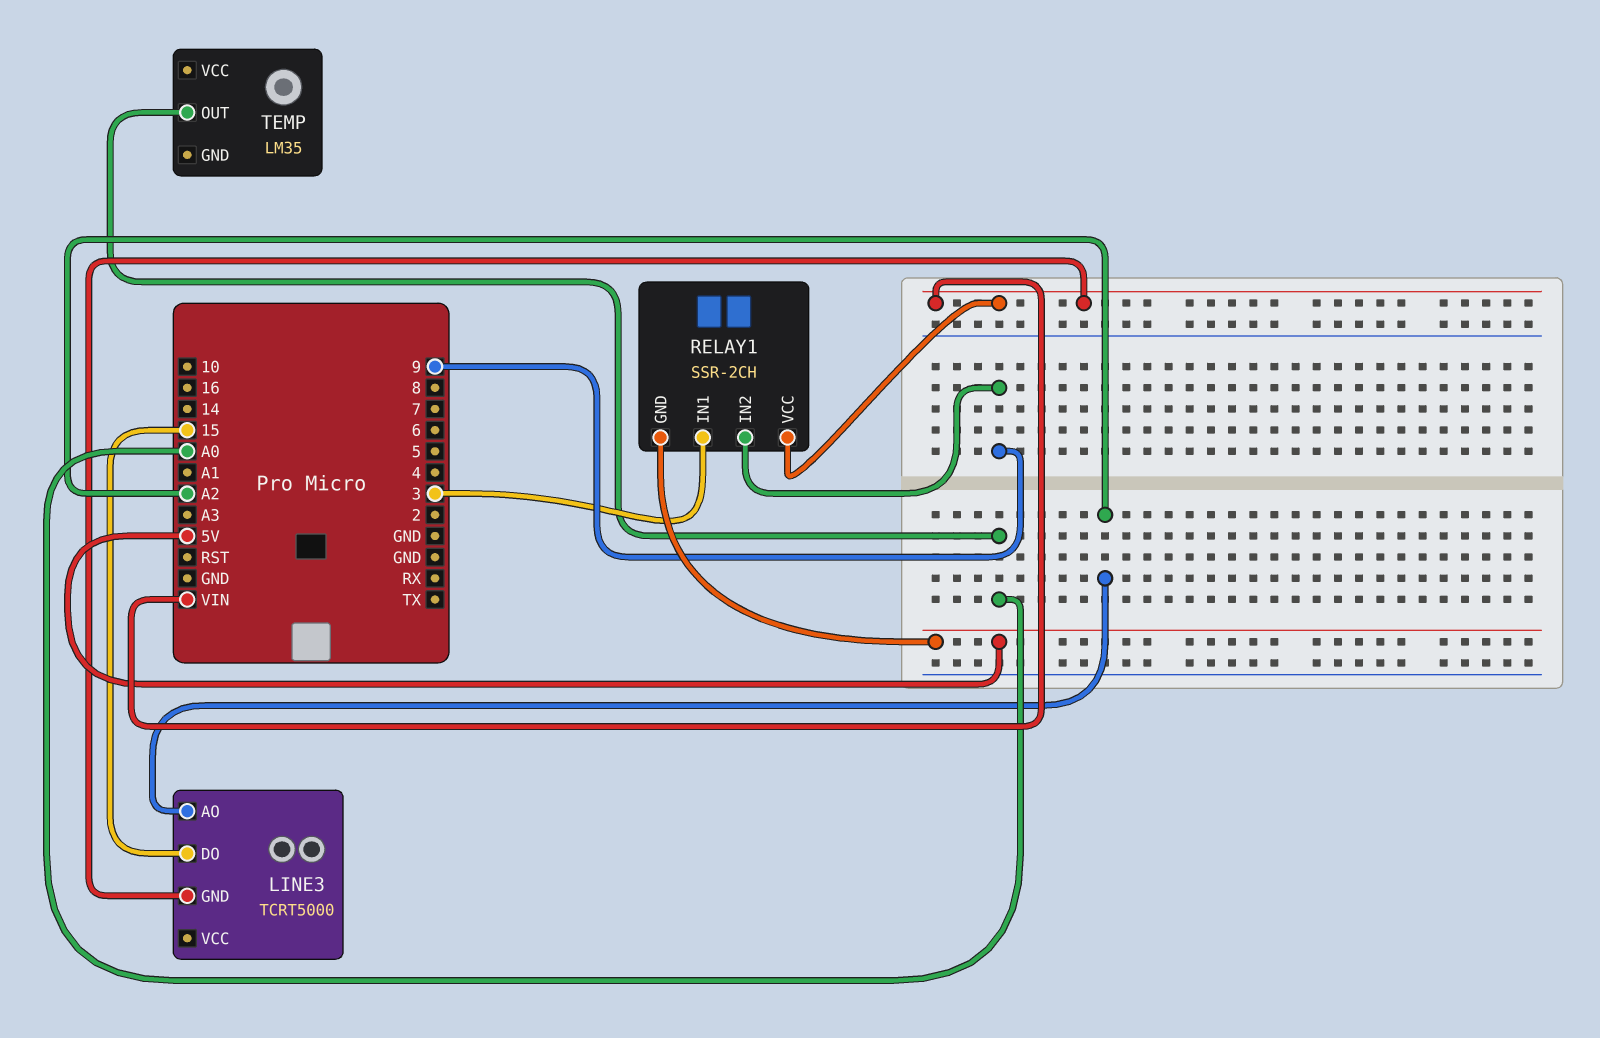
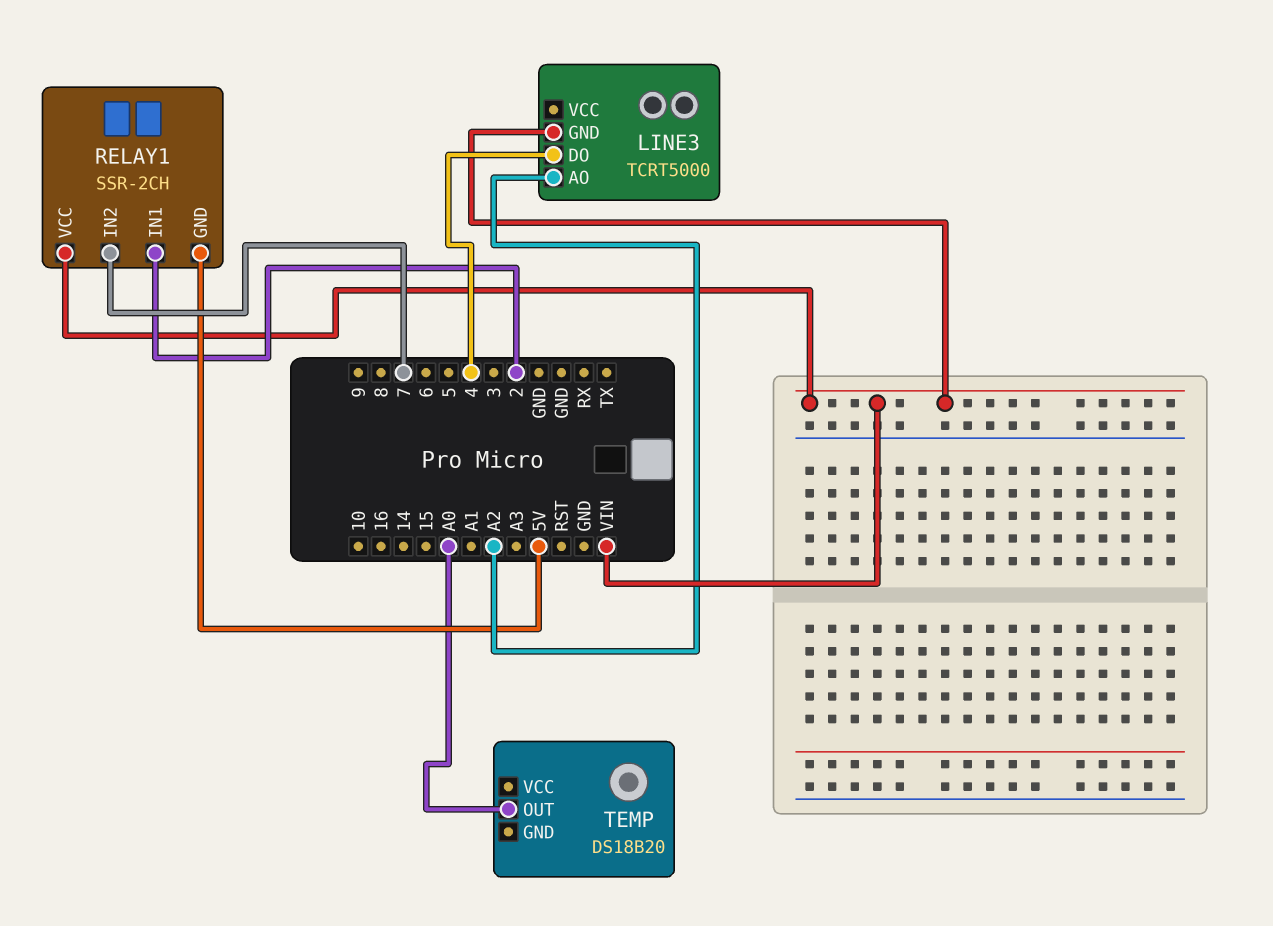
LINE3 pin DO: 15 -> 4
RELAY1 pin IN1: 3 -> 2
RELAY1 pin IN2: 9 -> 7
TEMP: LM35 -> DS18B20

